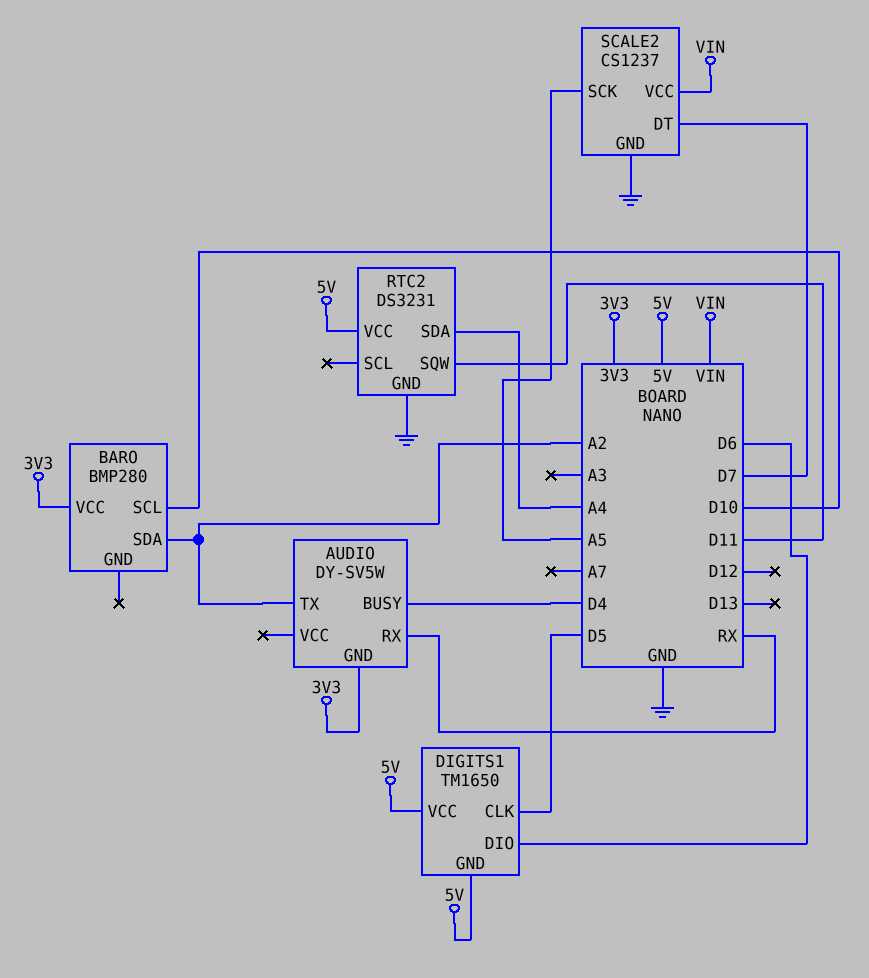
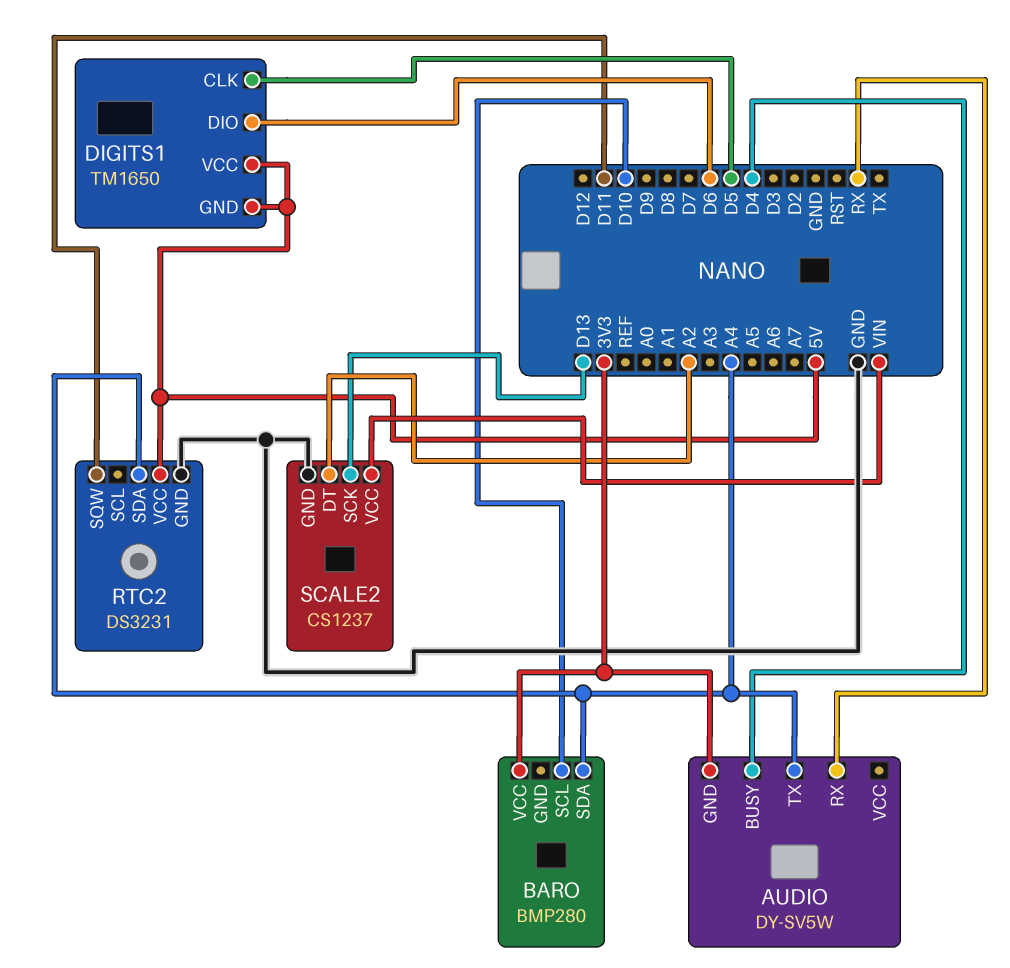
AUDIO pin TX: A2 -> A4
BARO pin SDA: A2 -> A4
SCALE2 pin DT: D7 -> A2
SCALE2 pin SCK: A5 -> D13

